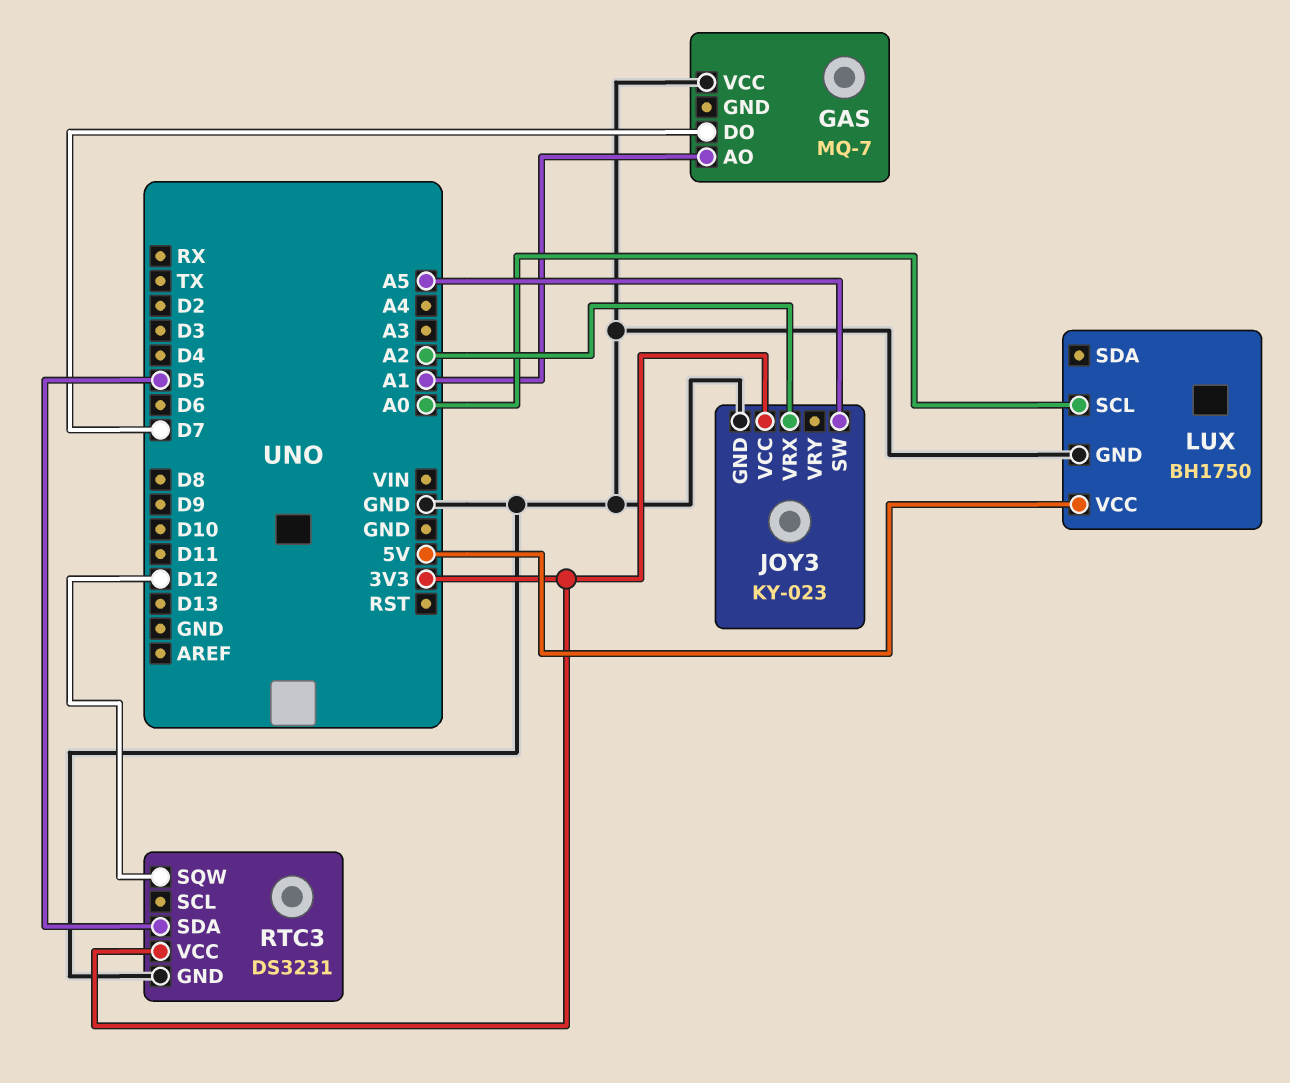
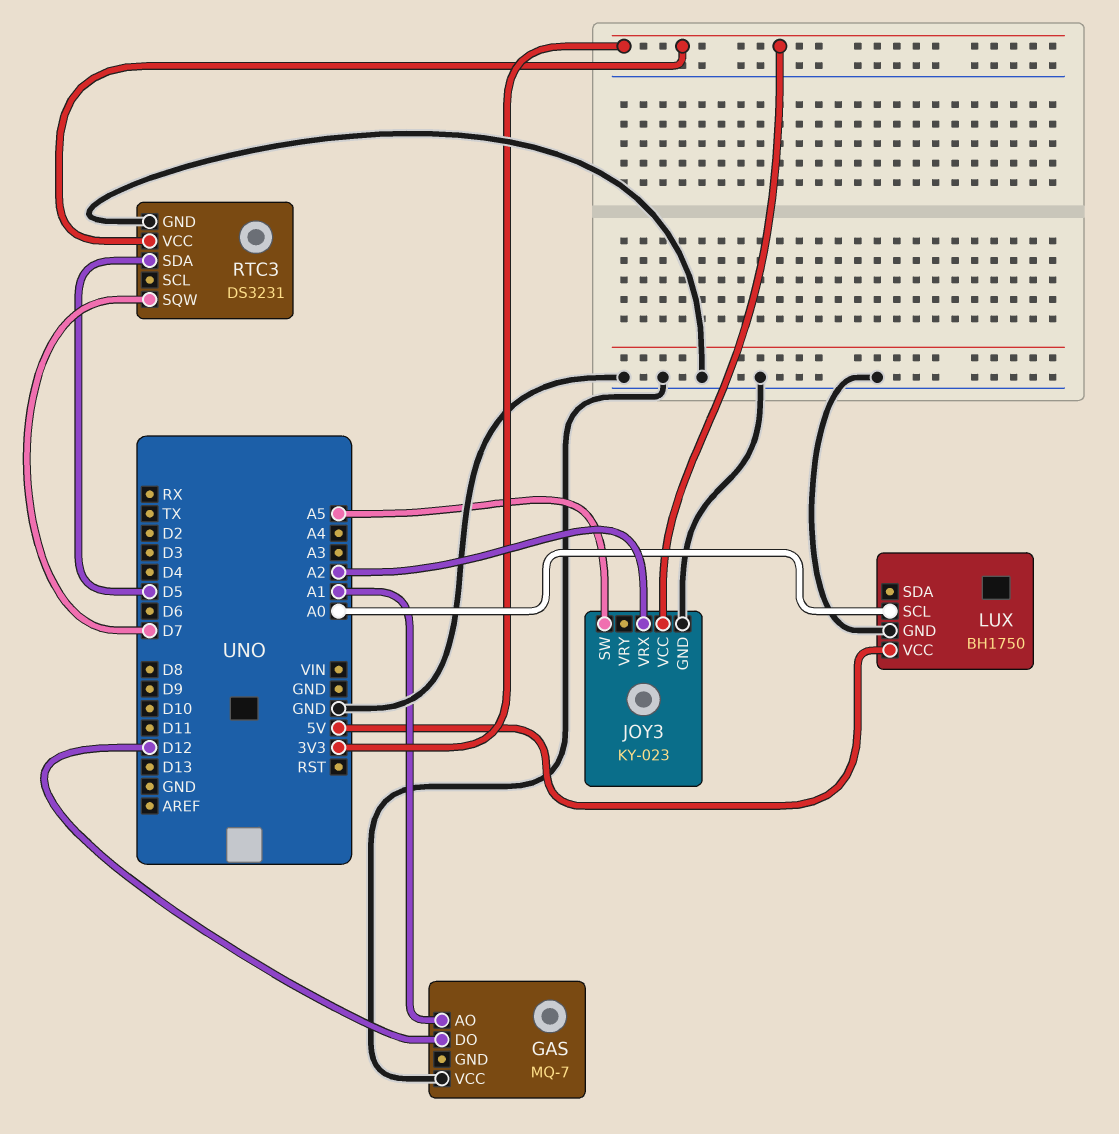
GAS pin DO: D7 -> D12
RTC3 pin SQW: D12 -> D7

